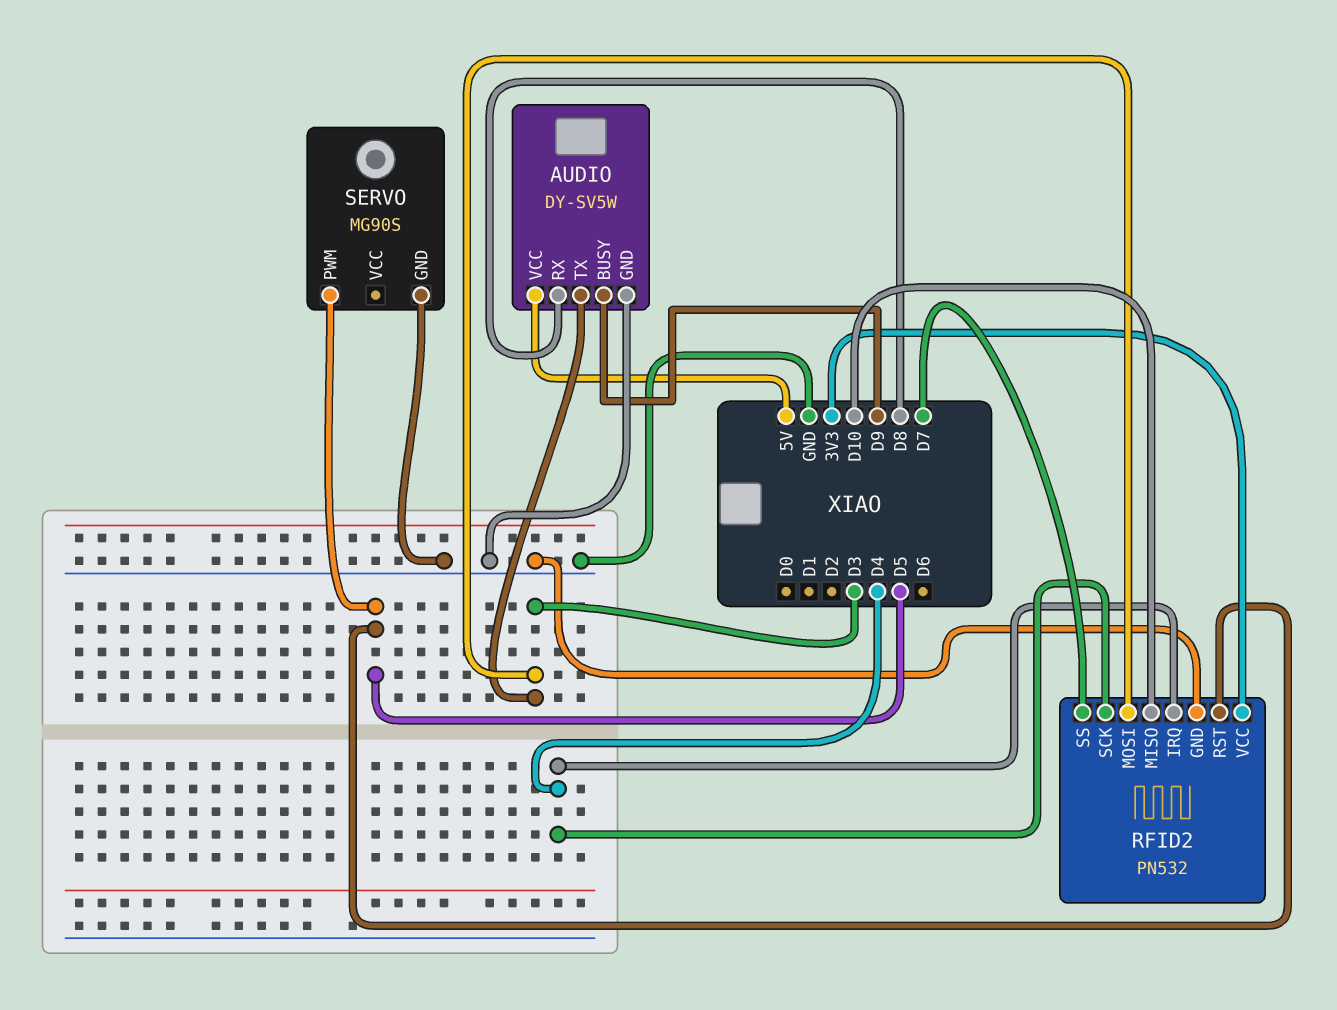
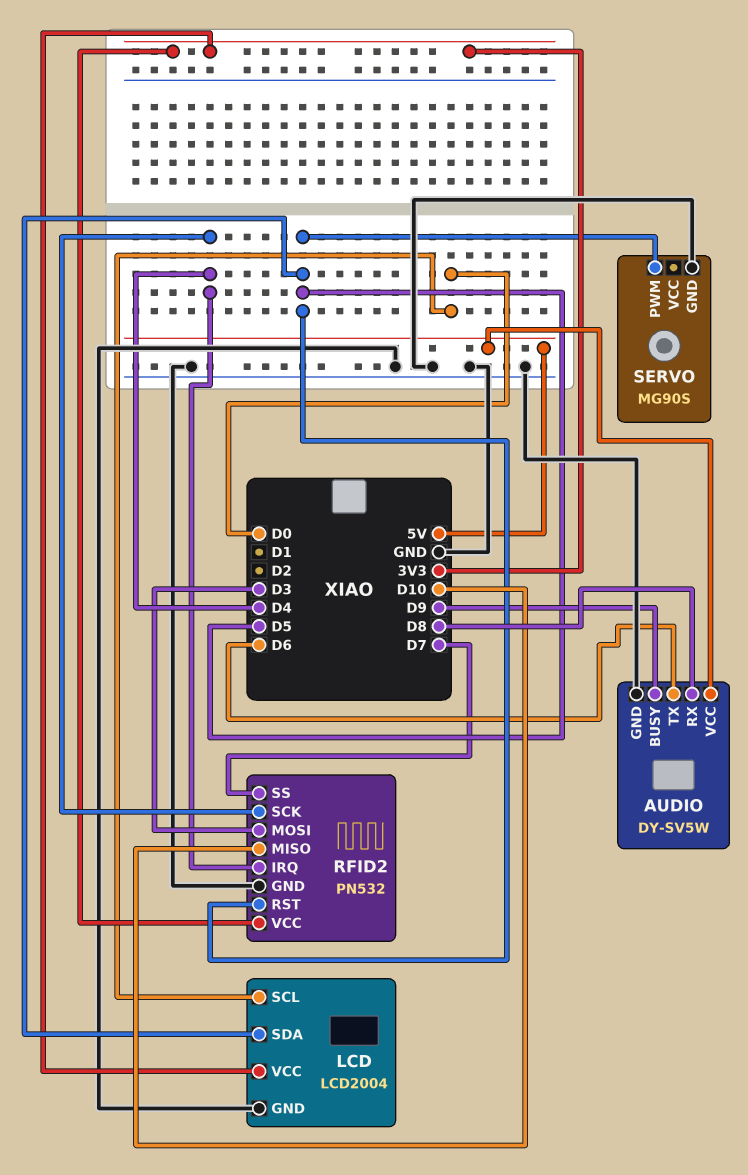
AUDIO pin TX: D3 -> D6
LCD: none -> LCD2004
LCD pin GND: none -> GND
LCD pin SCL: none -> D0
LCD pin SDA: none -> D5
LCD pin VCC: none -> 3V3

